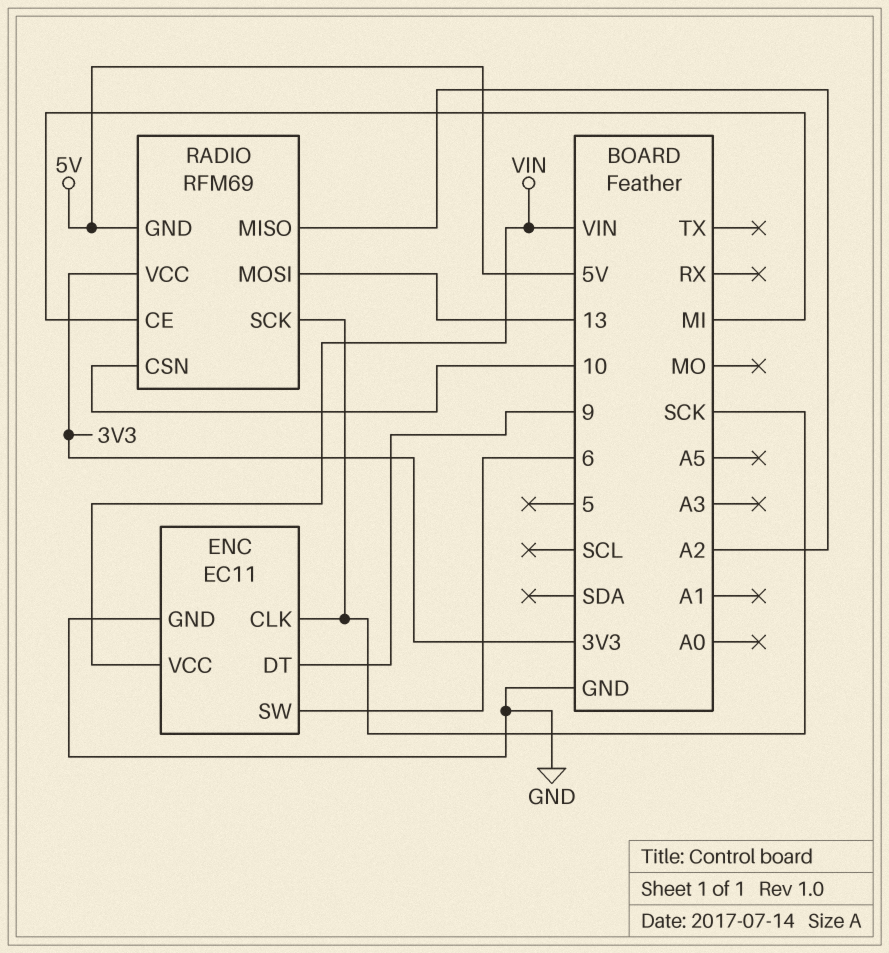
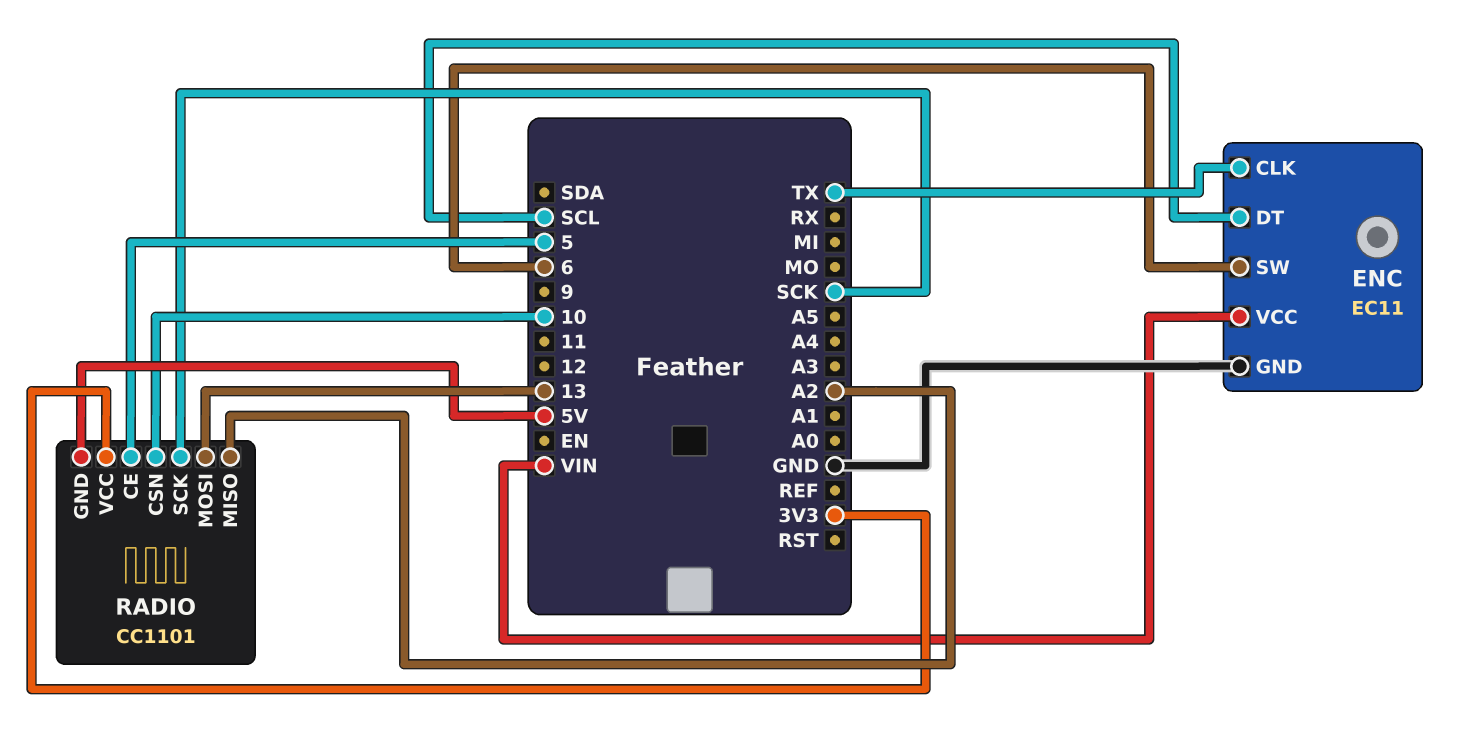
ENC pin CLK: SCK -> TX
ENC pin DT: 9 -> SCL
RADIO: RFM69 -> CC1101
RADIO pin CE: MI -> 5

